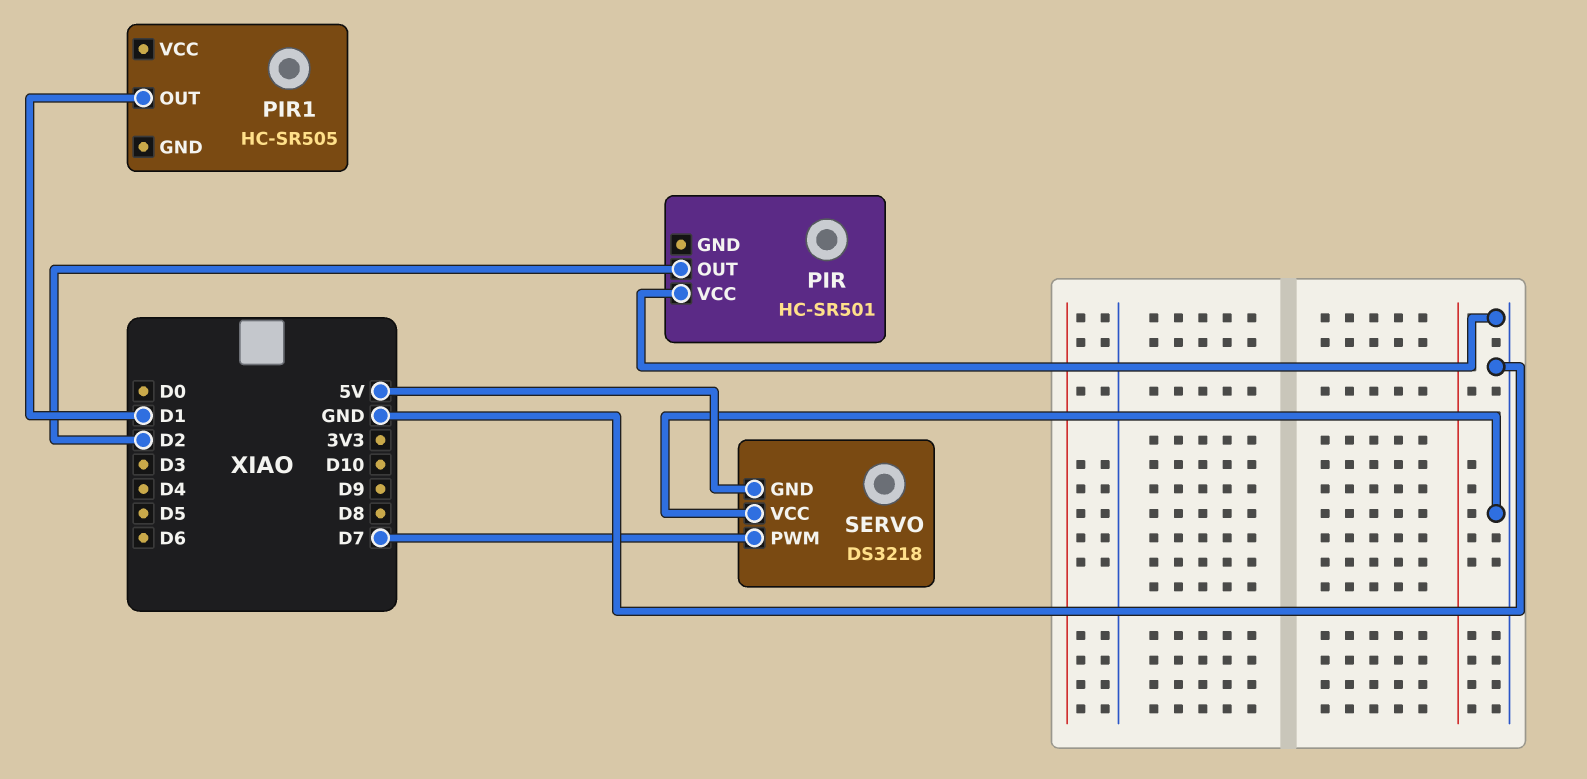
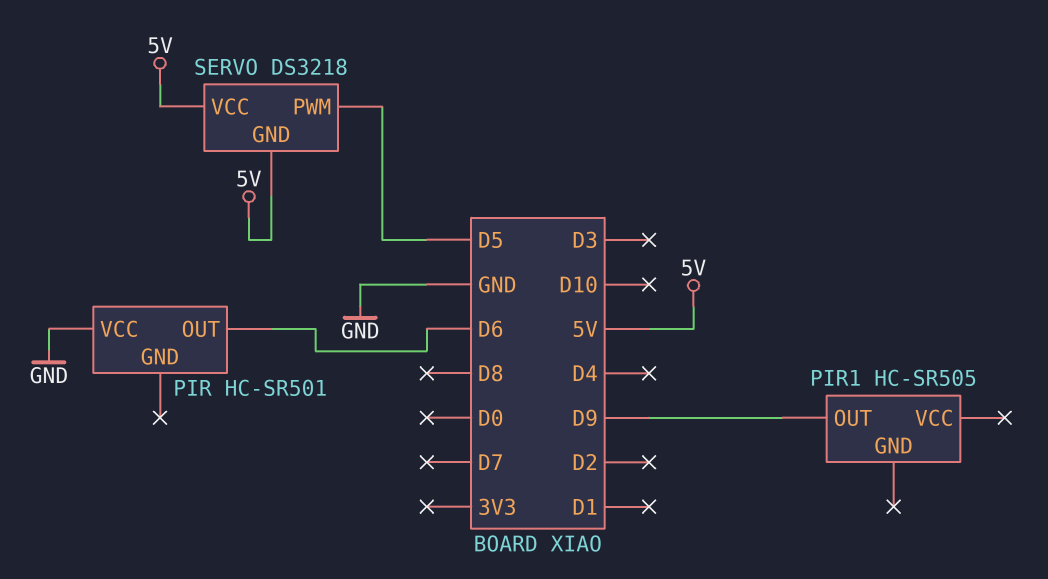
PIR pin OUT: D2 -> D6
PIR1 pin OUT: D1 -> D9
SERVO pin PWM: D7 -> D5
SERVO pin VCC: GND -> 5V

